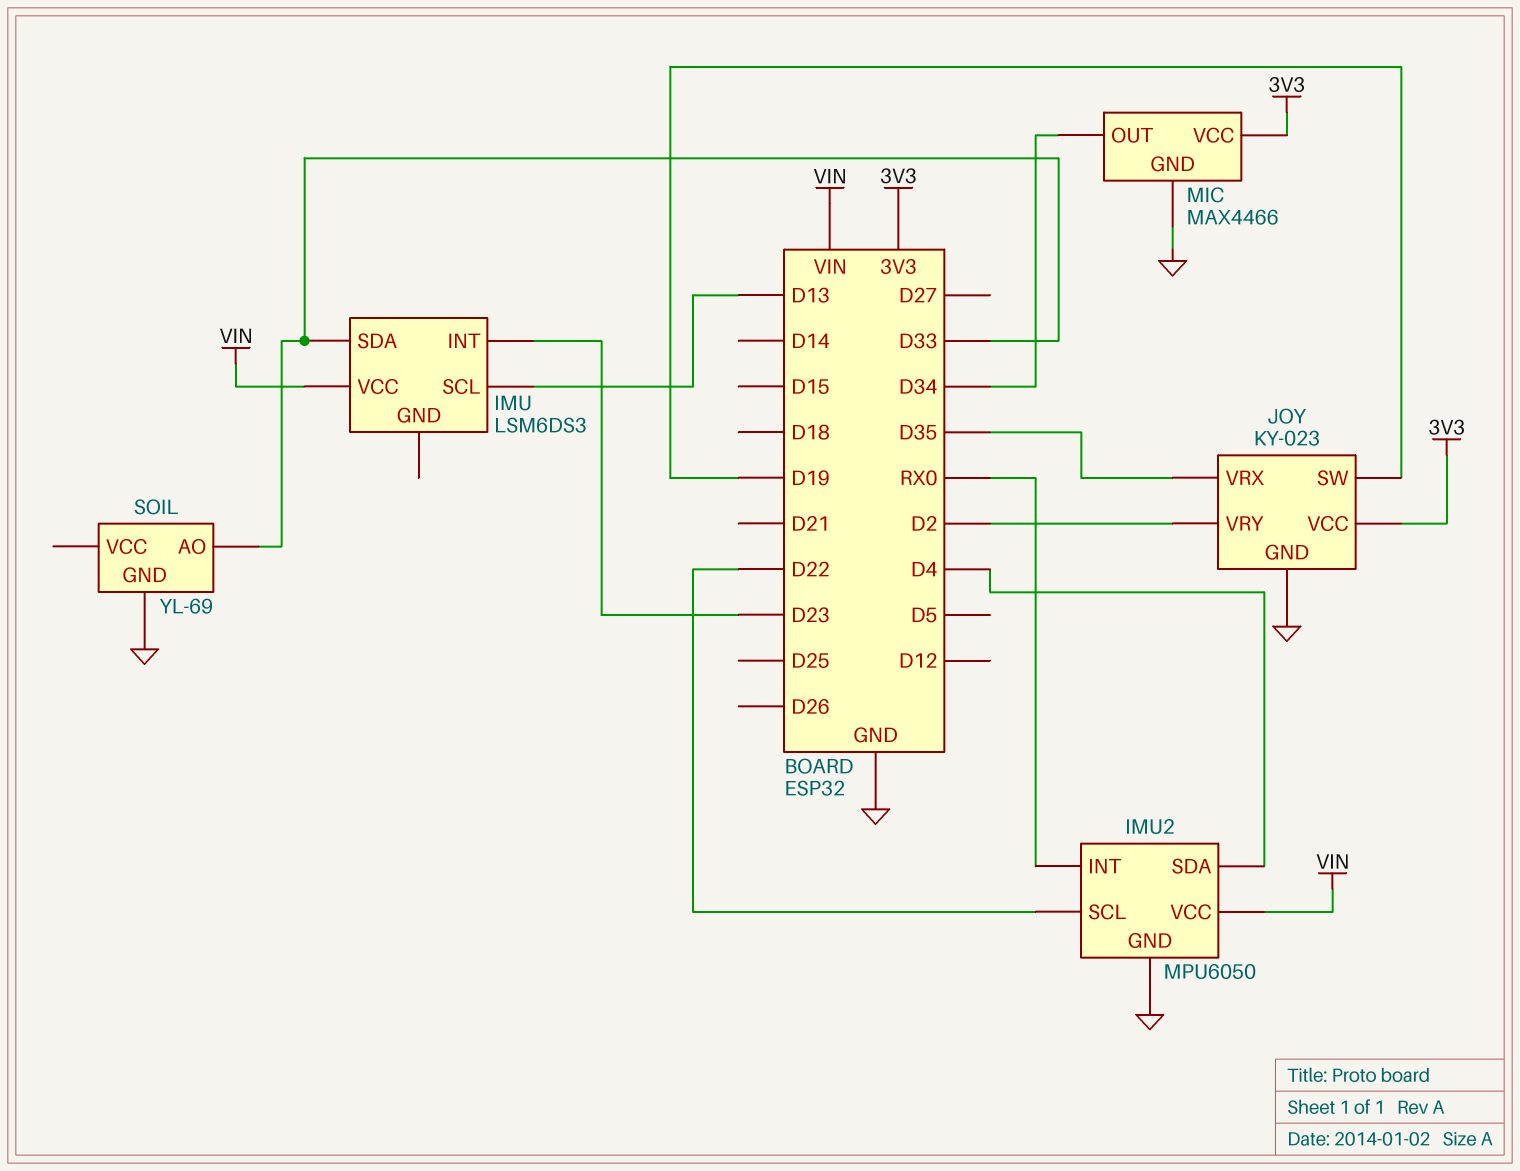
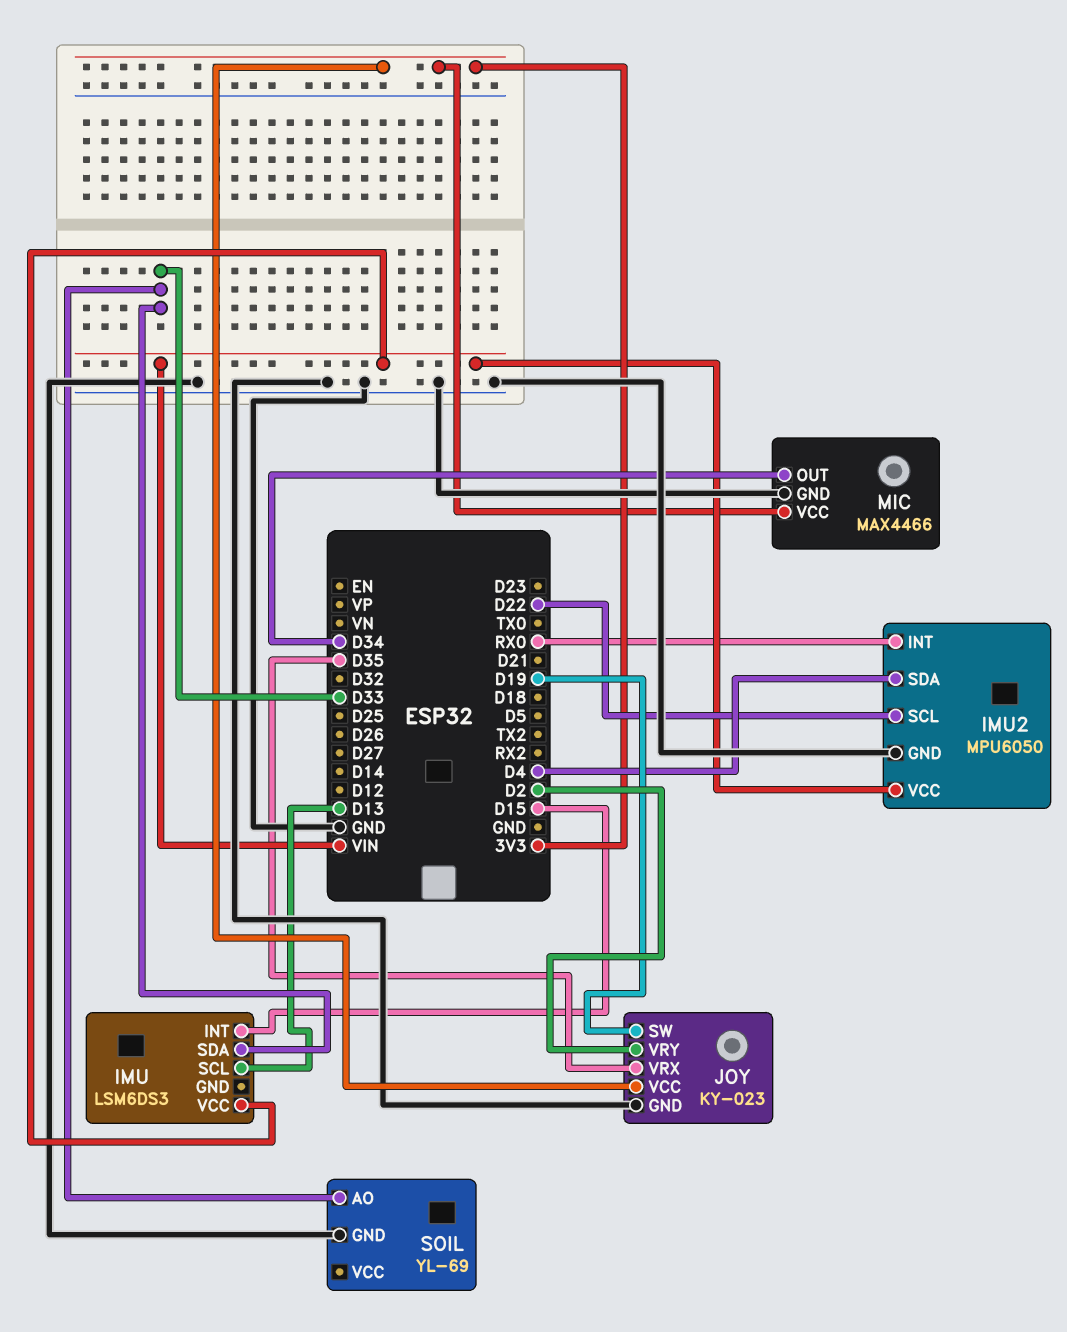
IMU pin INT: D23 -> D15

